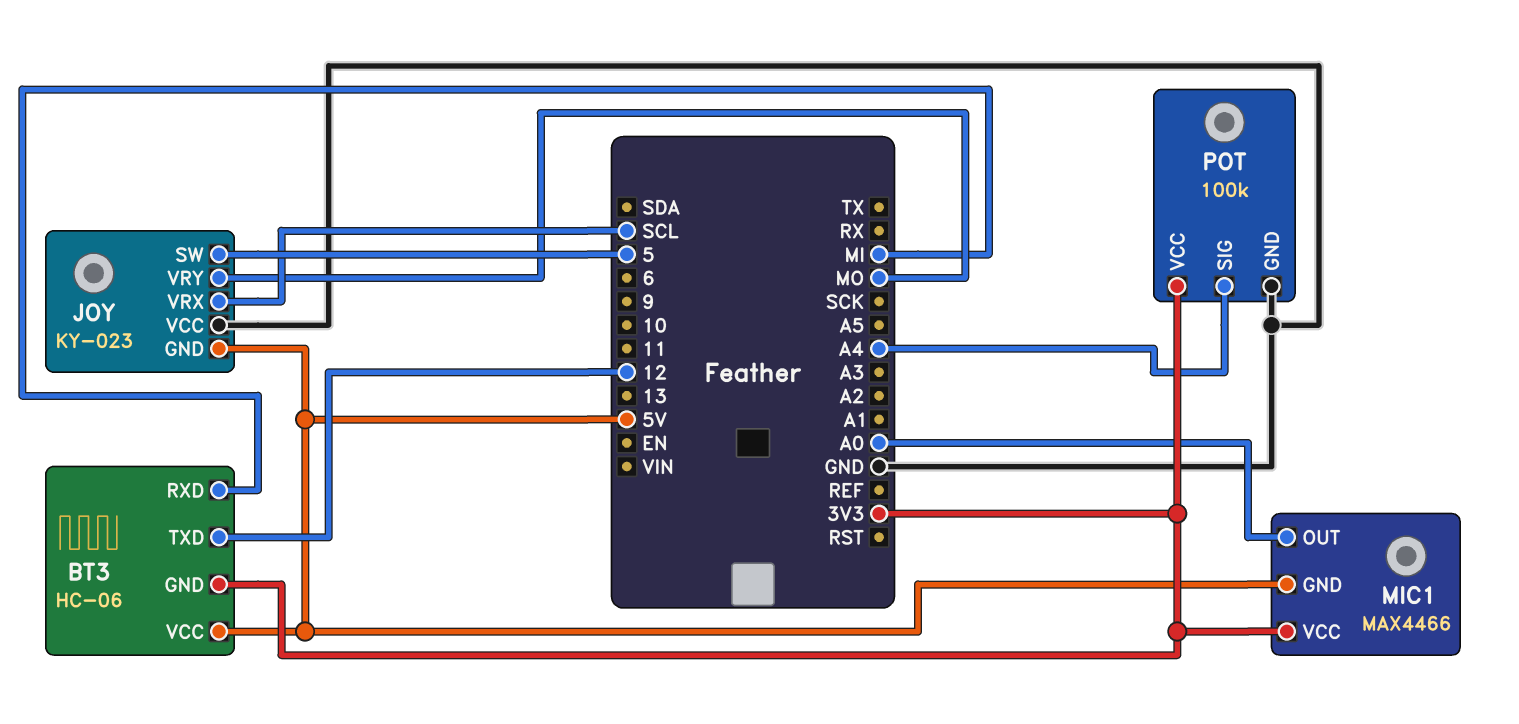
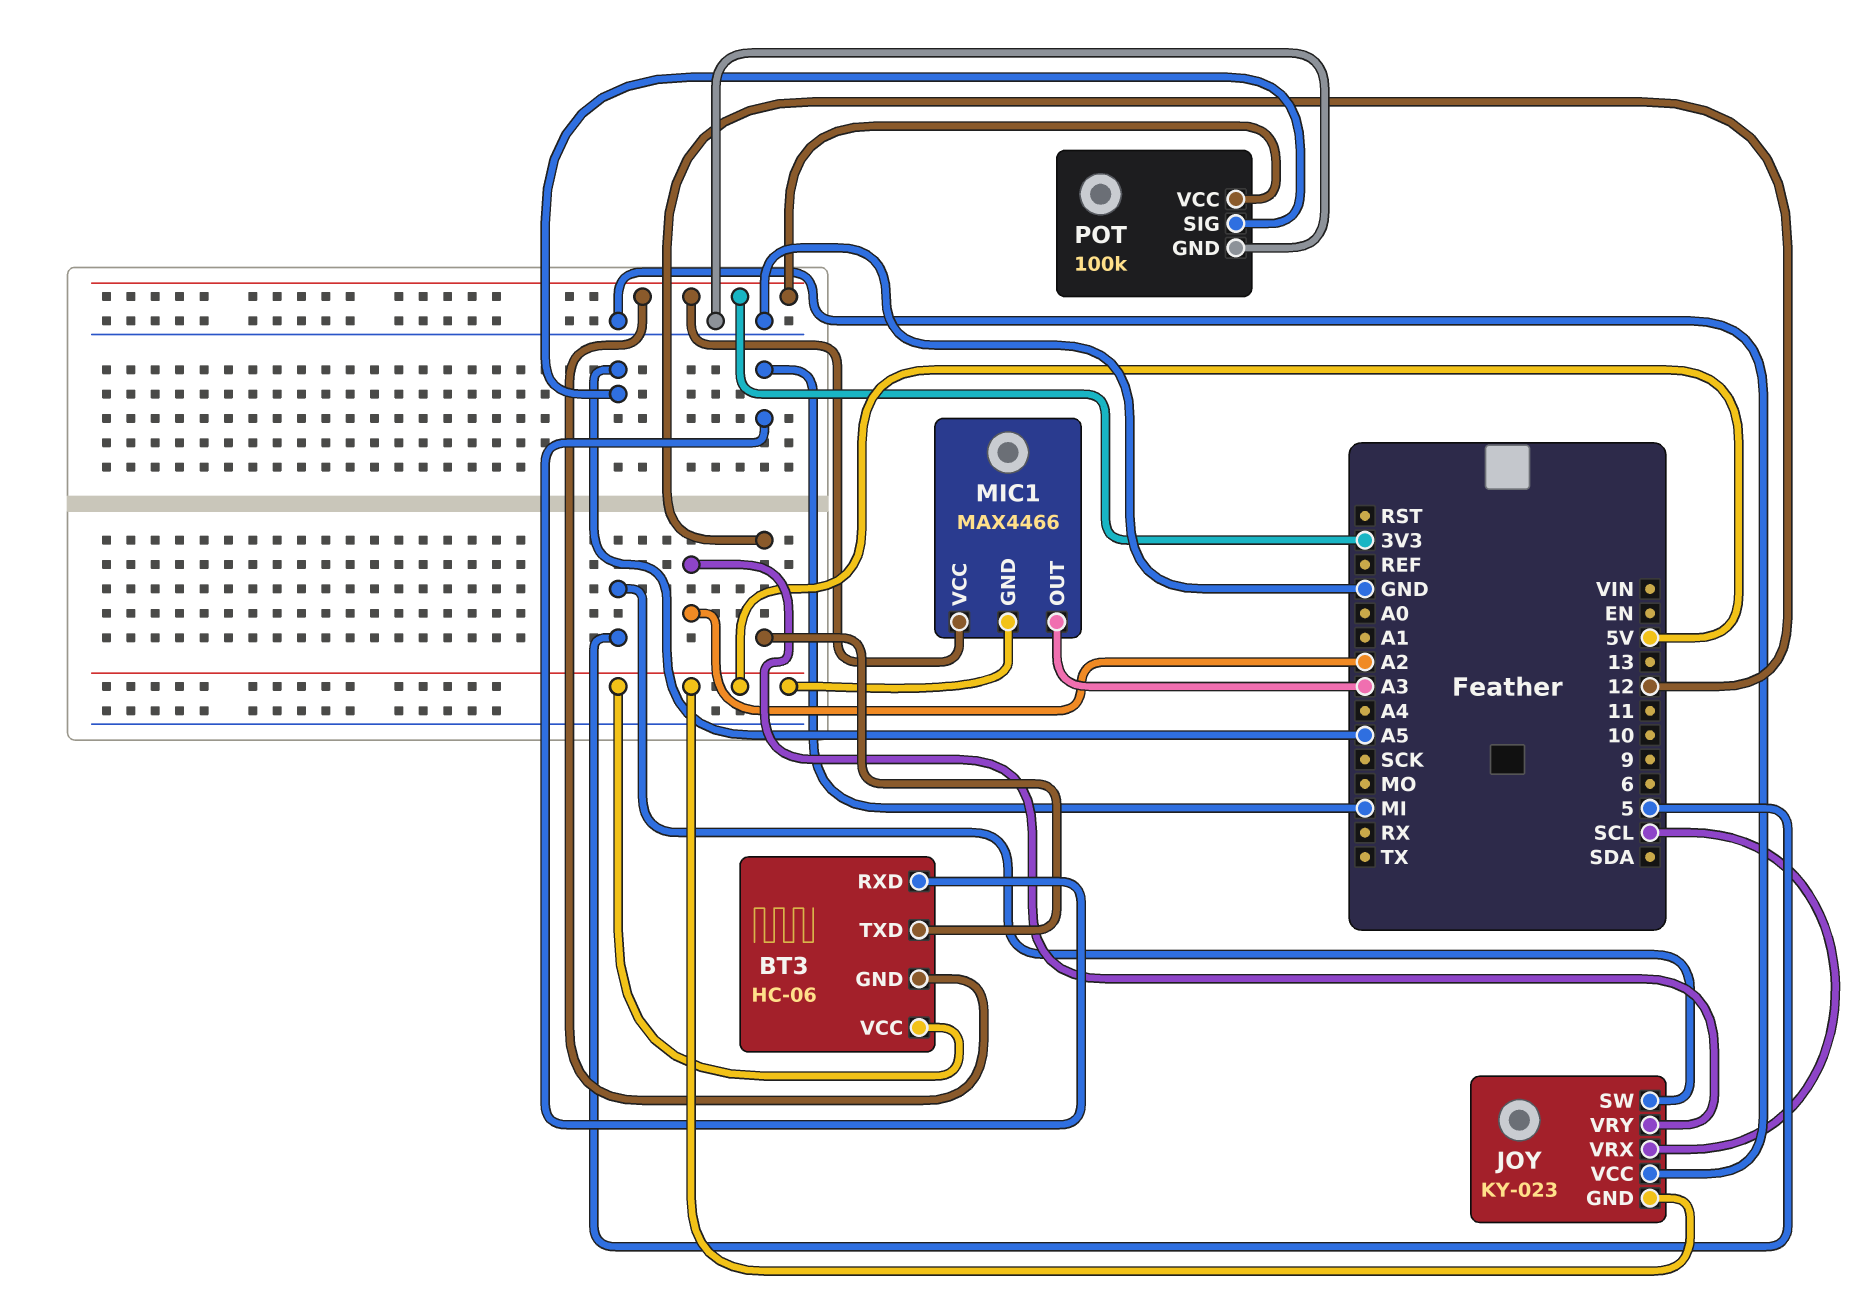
JOY pin VRY: MO -> A2
MIC1 pin OUT: A0 -> A3
POT pin SIG: A4 -> A5

